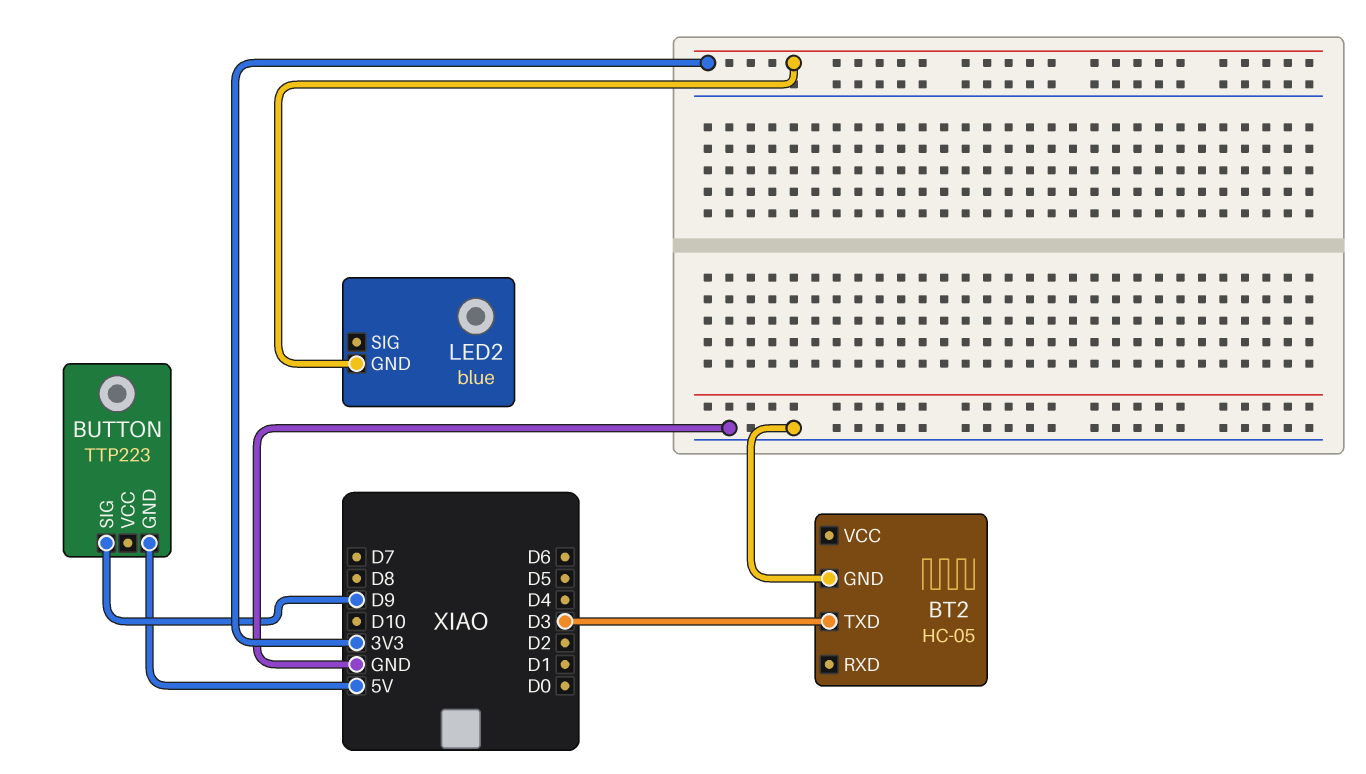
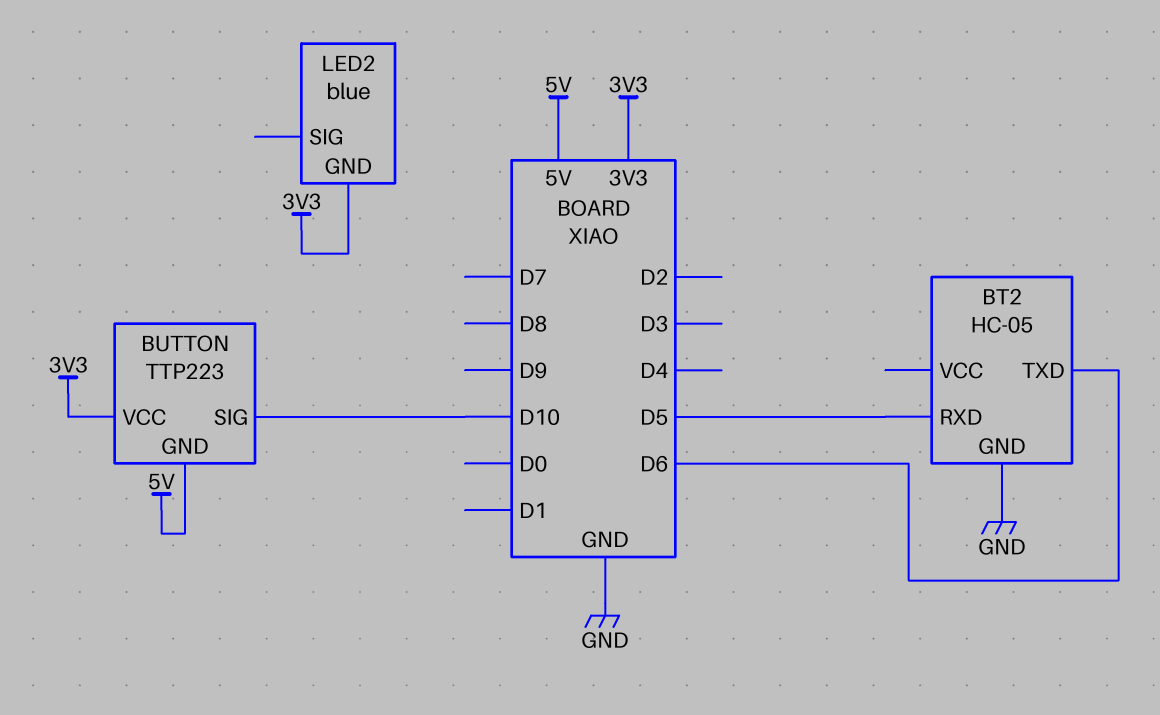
BT2 pin RXD: none -> D5
BT2 pin TXD: D3 -> D6
BUTTON pin SIG: D9 -> D10
BUTTON pin VCC: none -> 3V3

